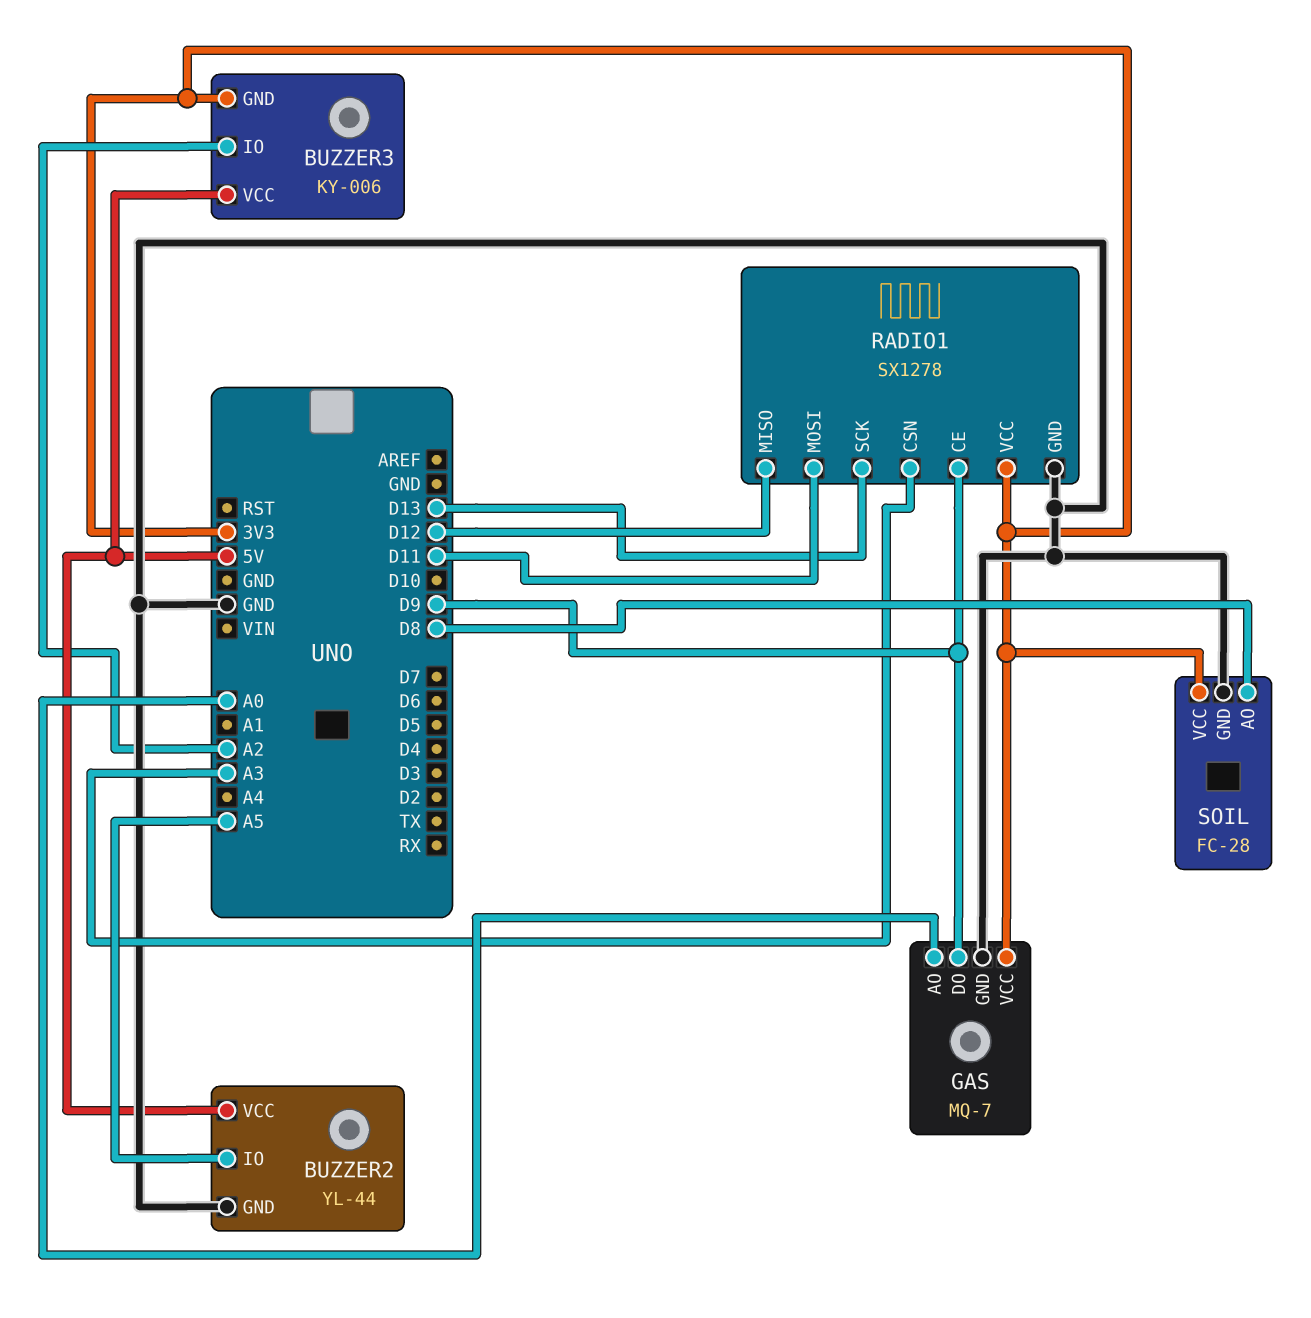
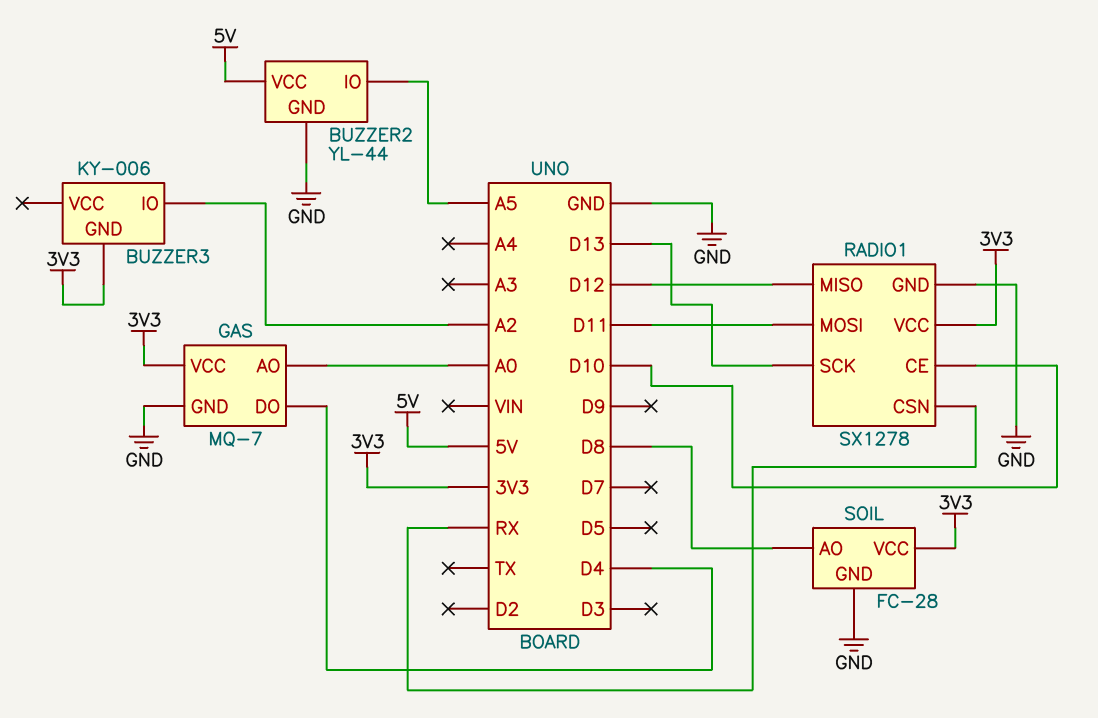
BUZZER3 pin VCC: 5V -> none
GAS pin DO: D9 -> D4
RADIO1 pin CE: D9 -> D10
RADIO1 pin CSN: A3 -> RX

